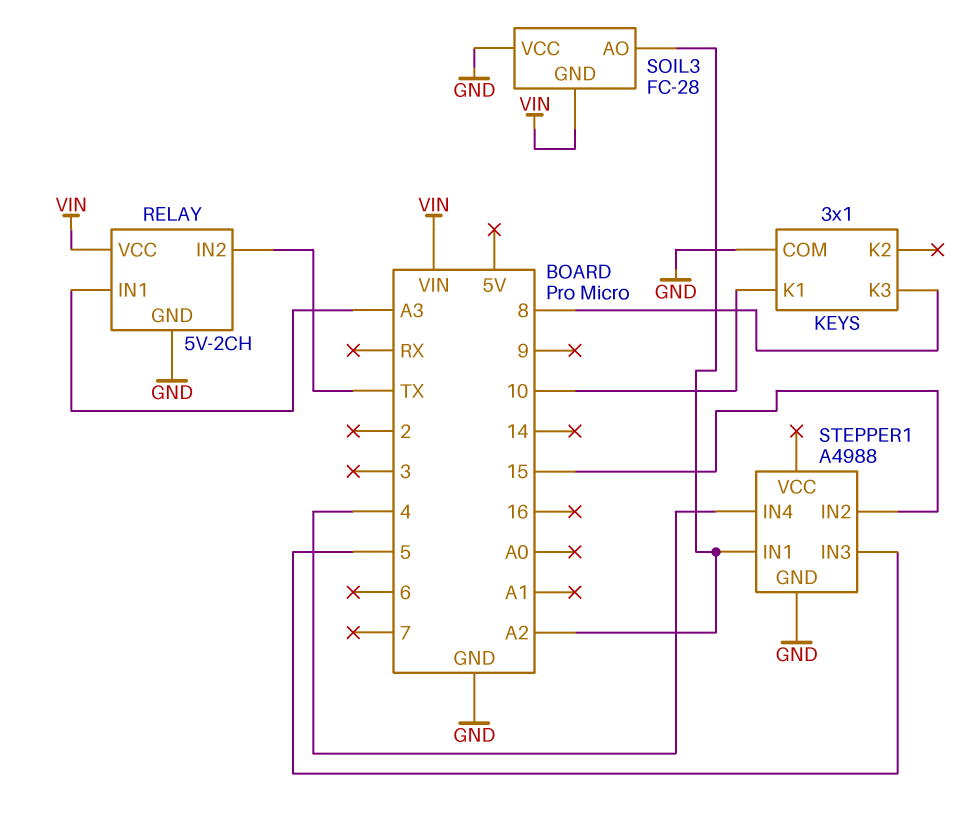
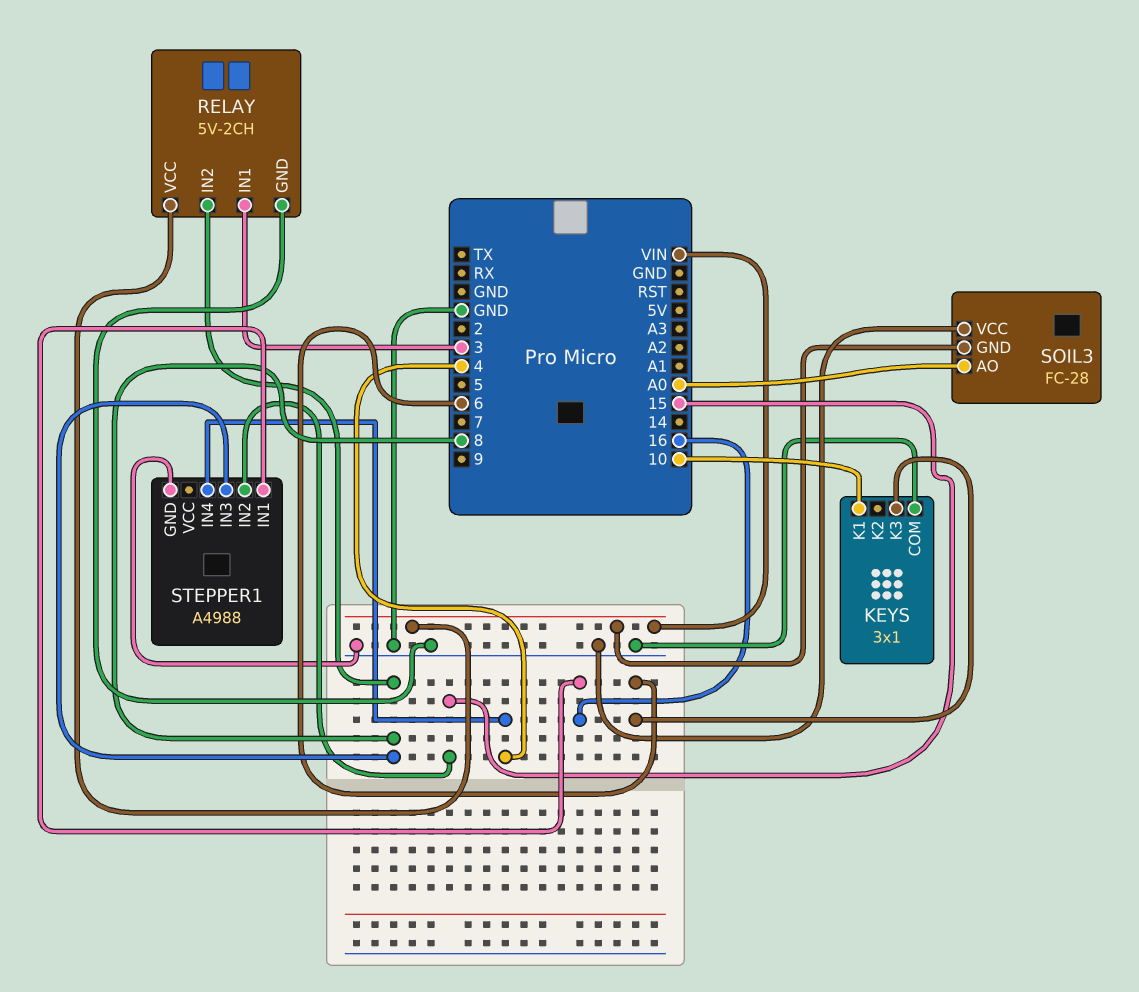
KEYS pin K3: 8 -> 6
RELAY pin IN1: A3 -> 3
RELAY pin IN2: TX -> 8
SOIL3 pin AO: A2 -> A0
STEPPER1 pin IN1: A2 -> 16
STEPPER1 pin IN3: 5 -> 8

